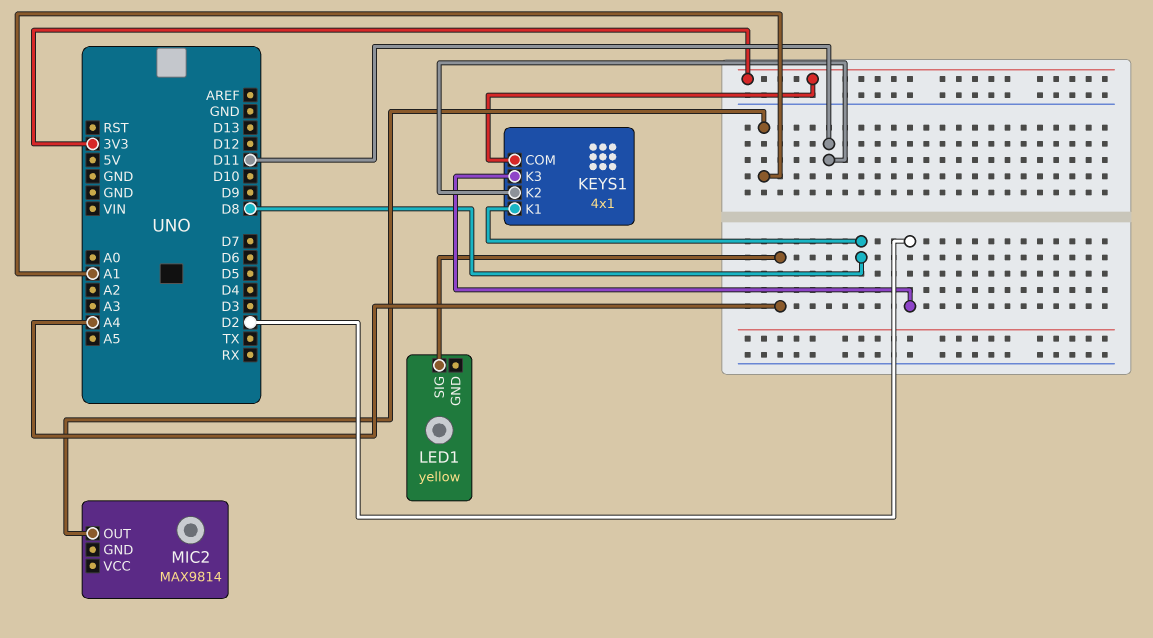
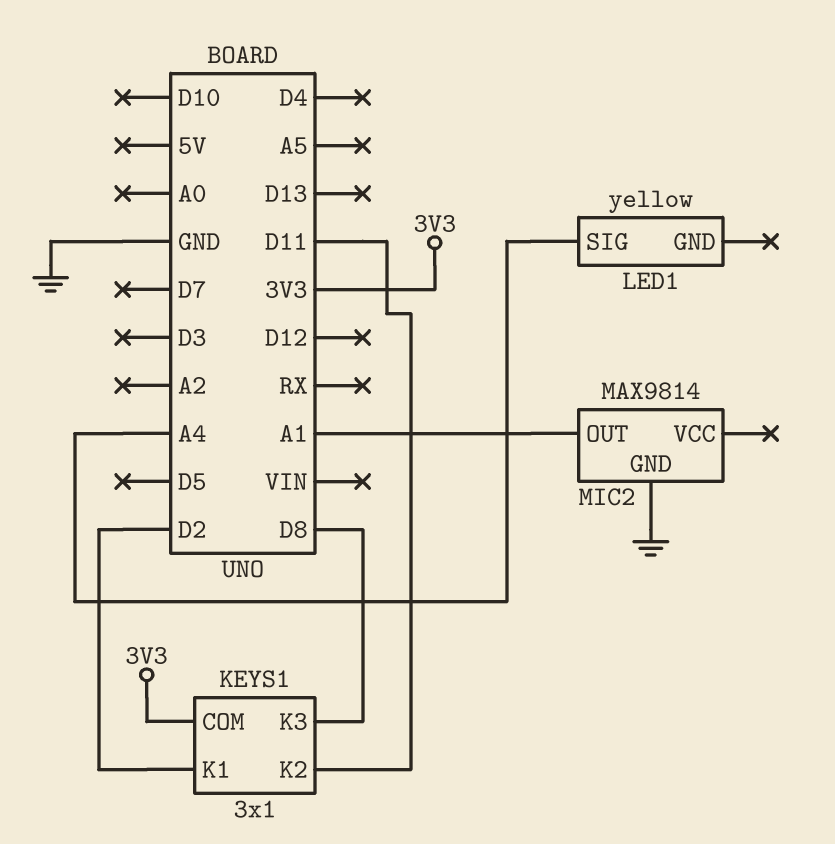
KEYS1: 4x1 -> 3x1
KEYS1 pin K1: D8 -> D2
KEYS1 pin K3: D2 -> D8
MIC2 pin GND: none -> GND

